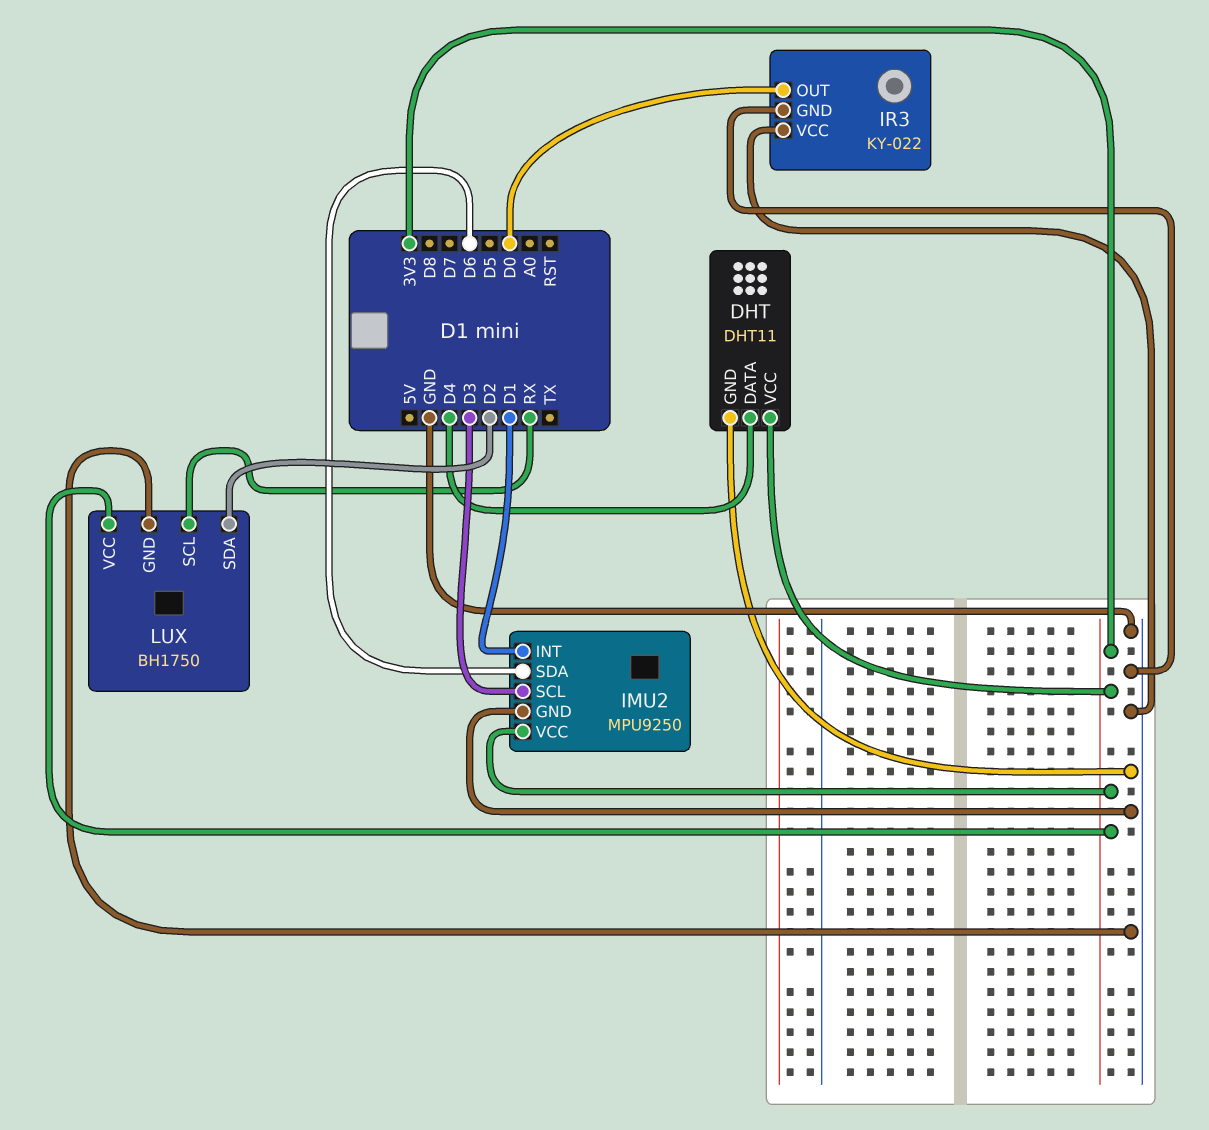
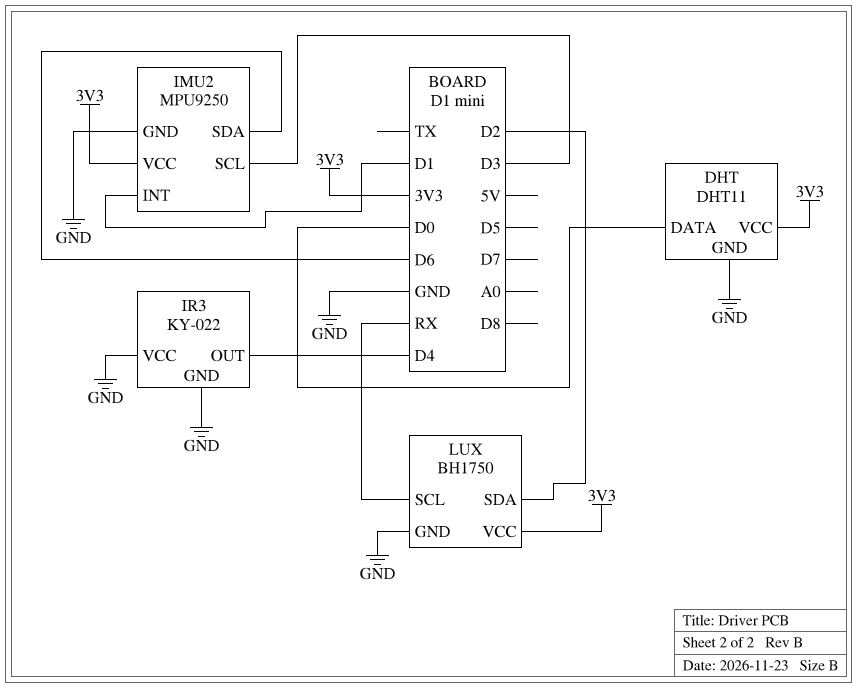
DHT pin DATA: D4 -> D0
IR3 pin OUT: D0 -> D4

